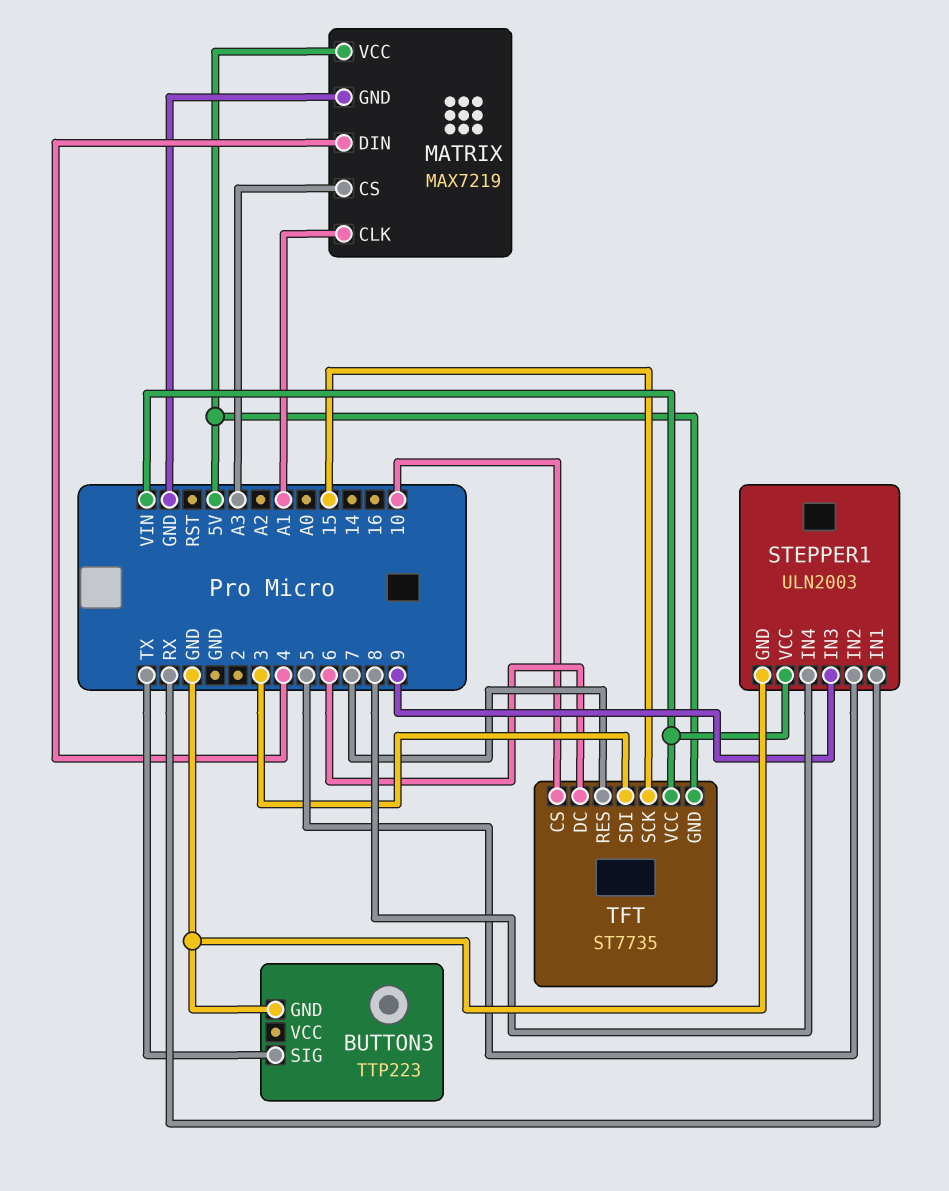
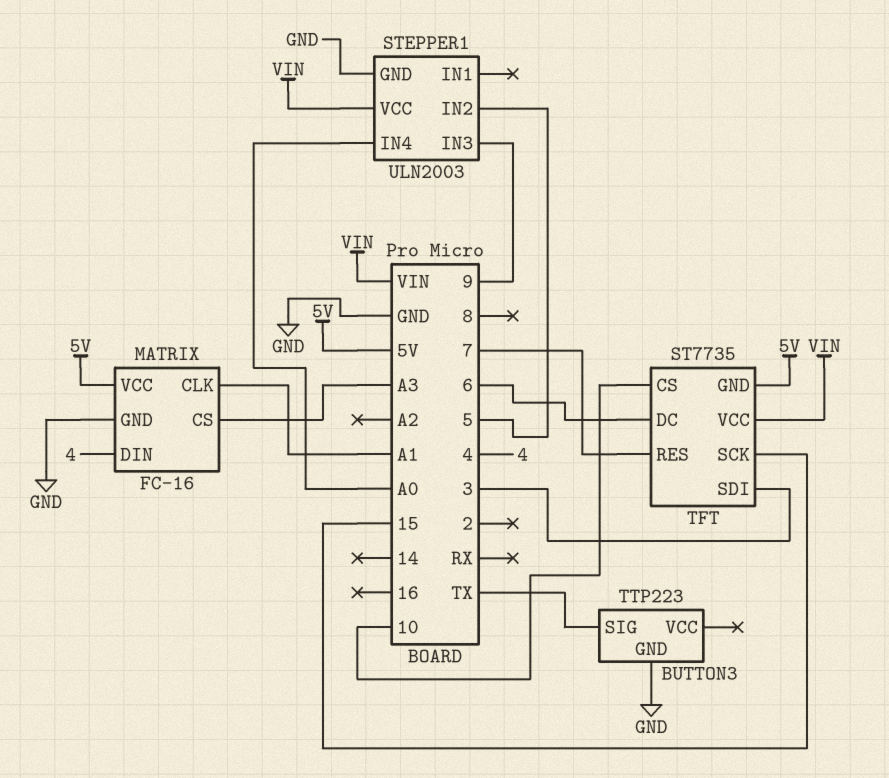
MATRIX: MAX7219 -> FC-16
STEPPER1 pin IN1: RX -> none
STEPPER1 pin IN4: 8 -> A0

